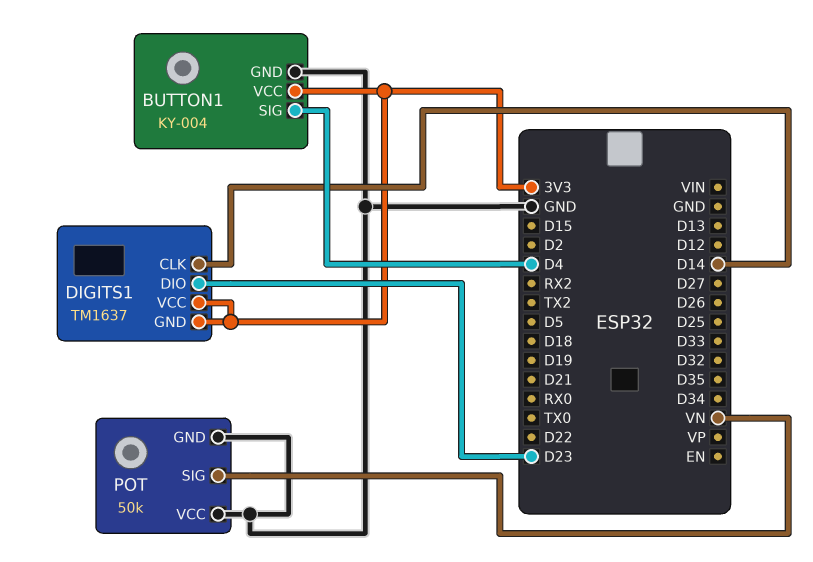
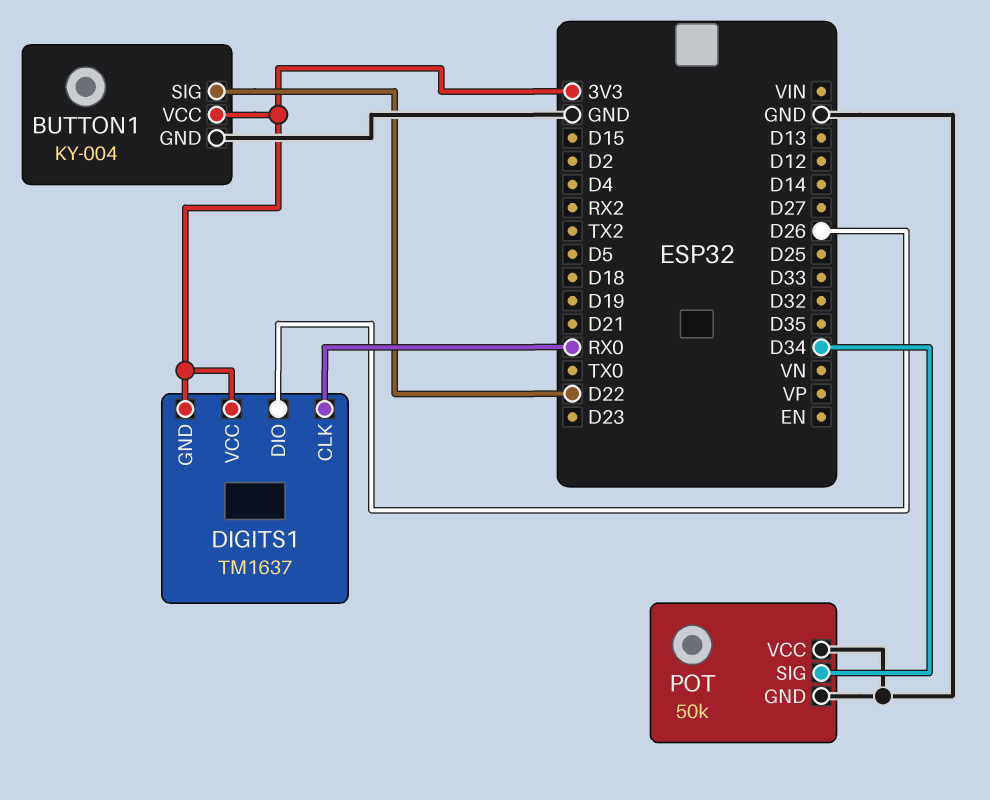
BUTTON1 pin SIG: D4 -> D22
DIGITS1 pin CLK: D14 -> RX0
DIGITS1 pin DIO: D23 -> D26
POT pin SIG: VN -> D34

